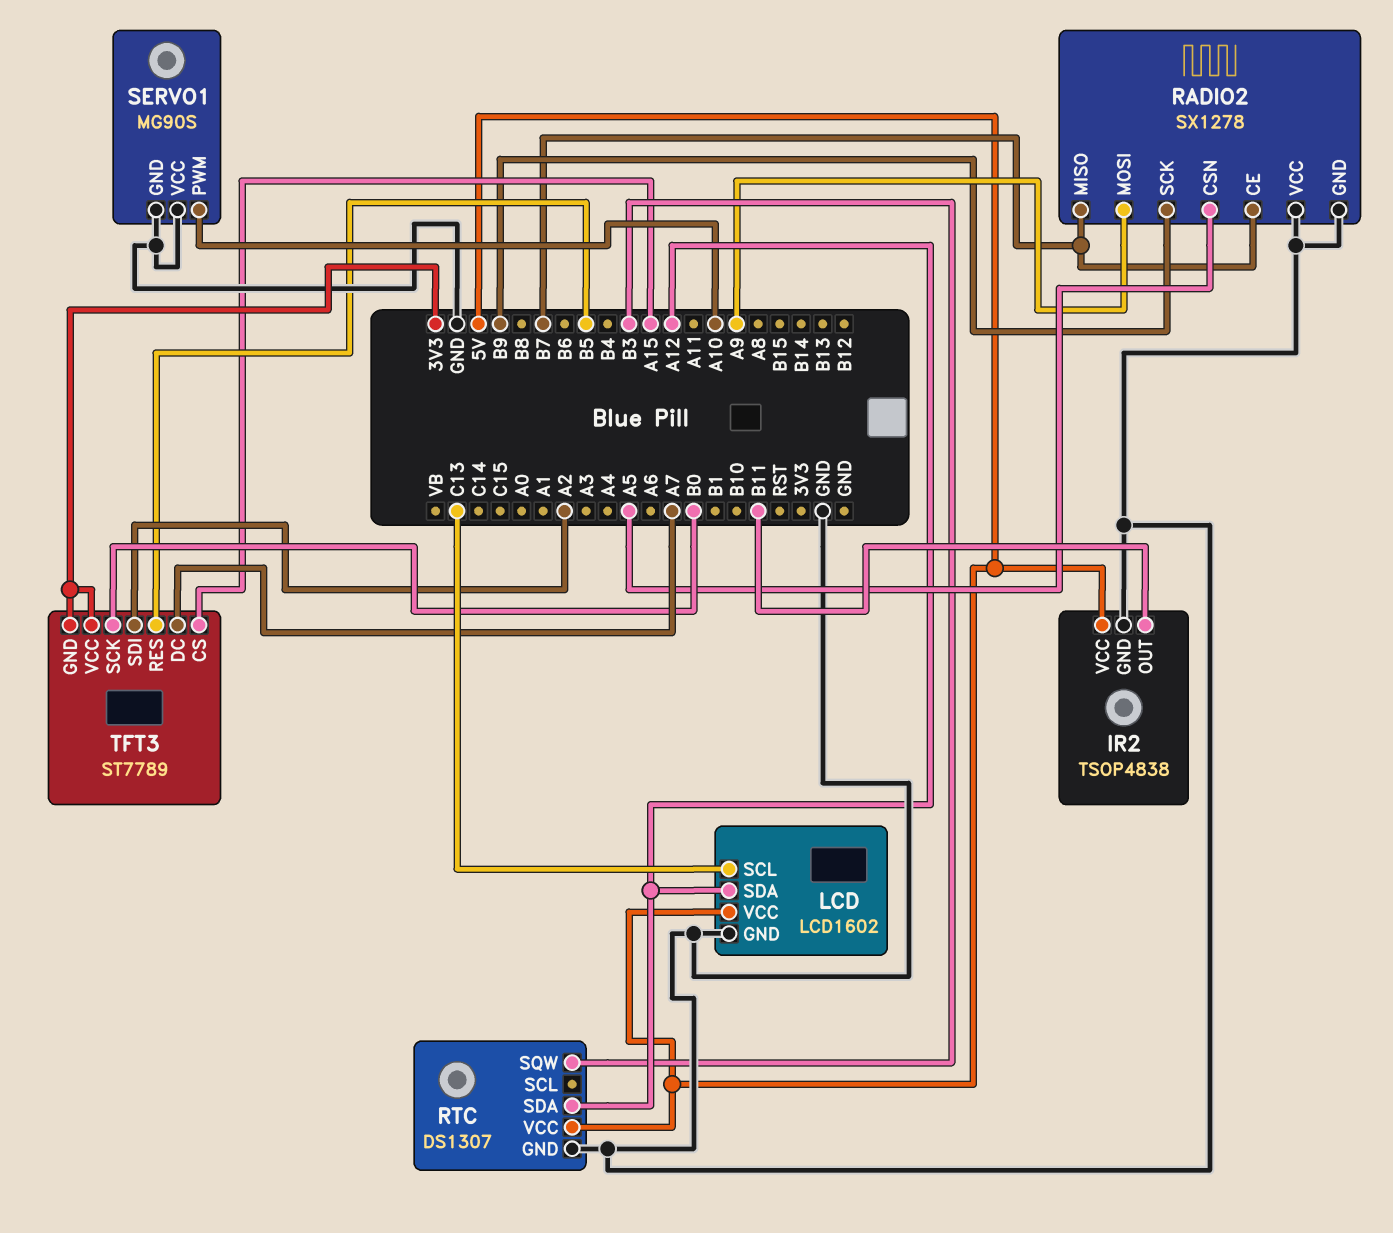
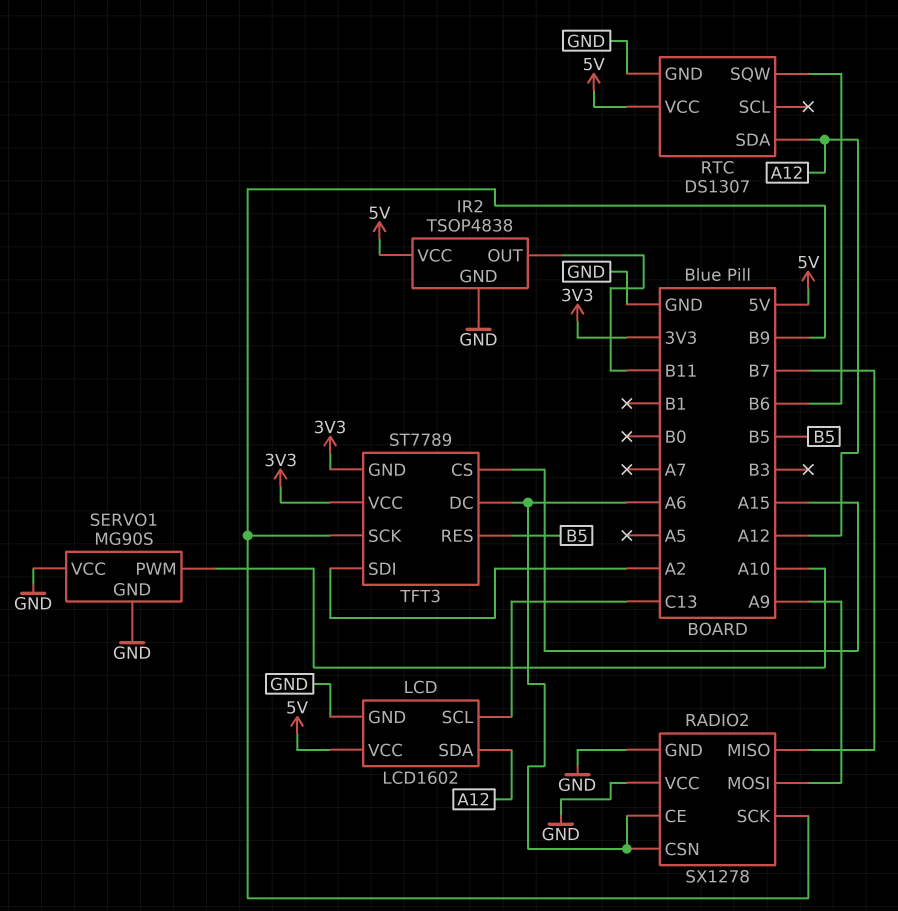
RADIO2 pin CE: B7 -> A6
RADIO2 pin CSN: A5 -> A6
RTC pin SQW: B3 -> B6
TFT3 pin DC: A7 -> A6
TFT3 pin SCK: B0 -> B9

